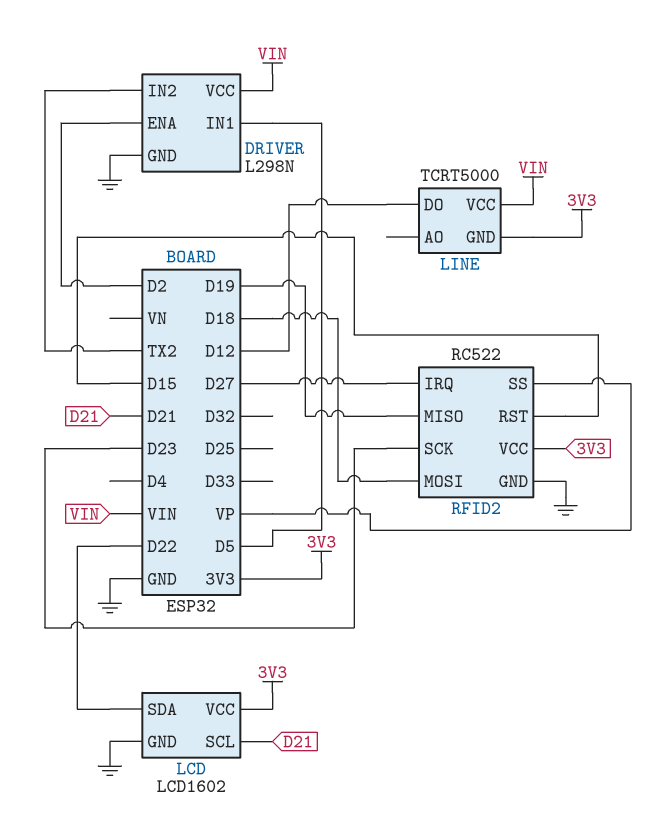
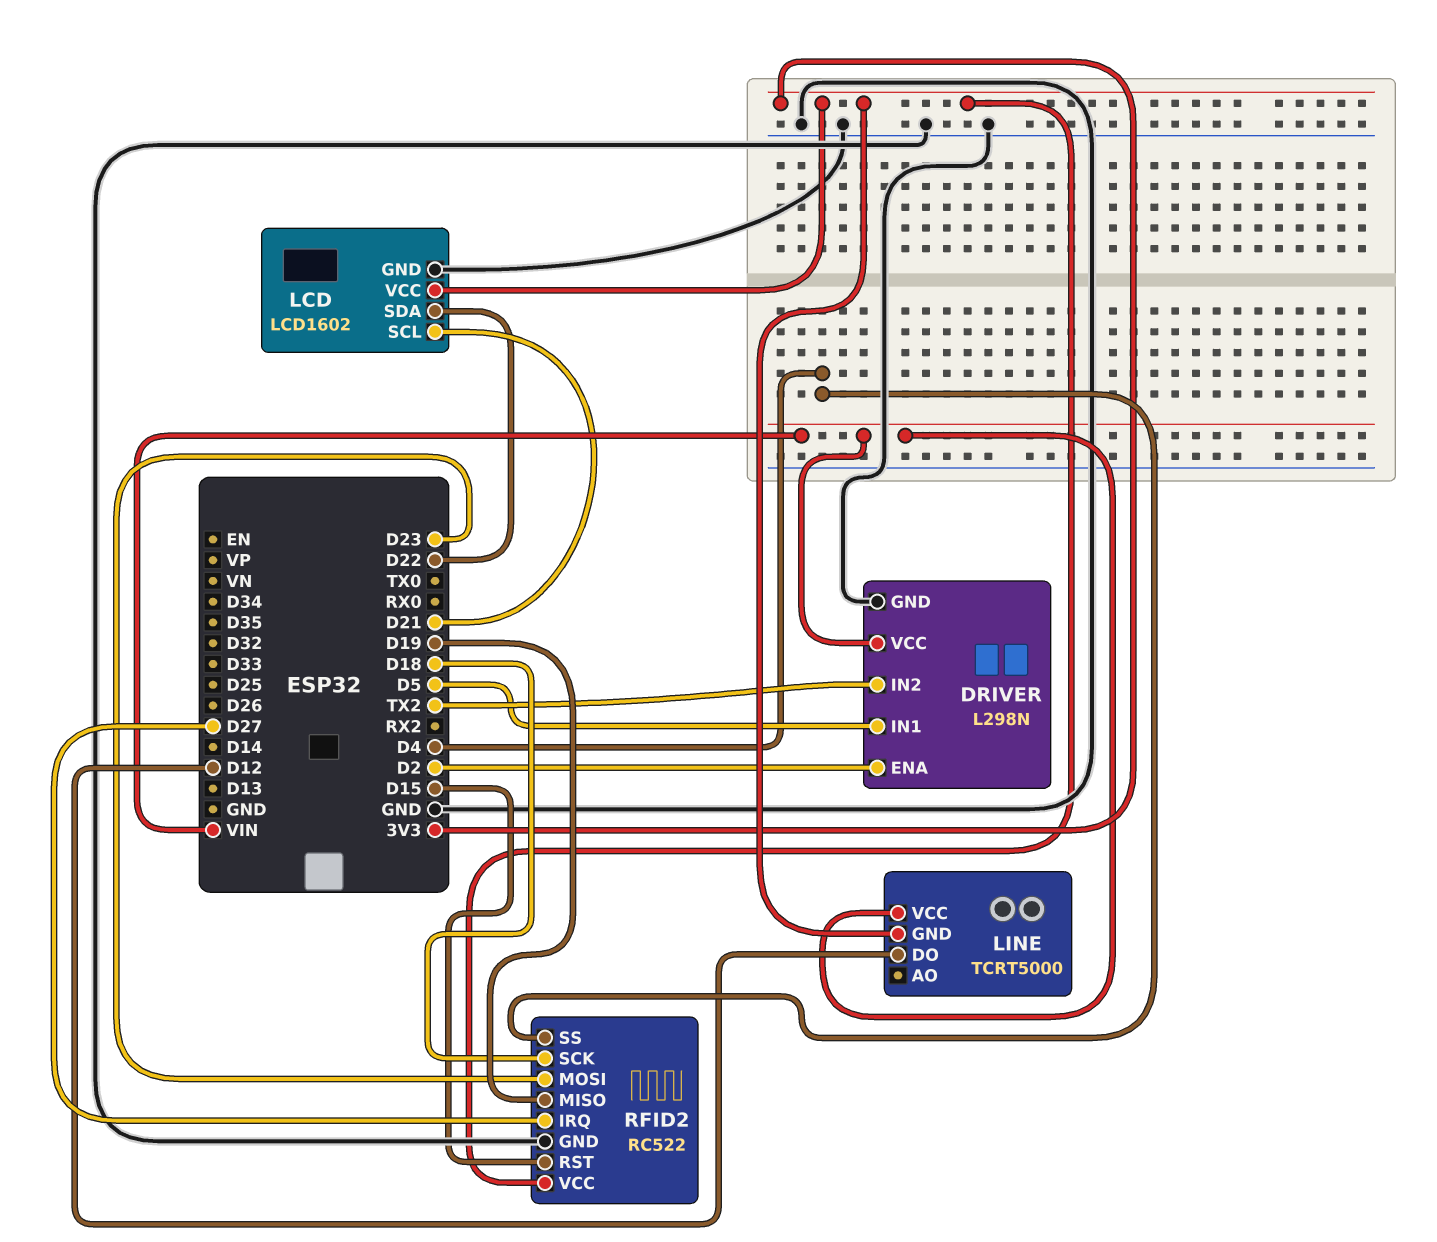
RFID2 pin MOSI: D18 -> D23
RFID2 pin SCK: D23 -> D18
RFID2 pin SS: VP -> D4

